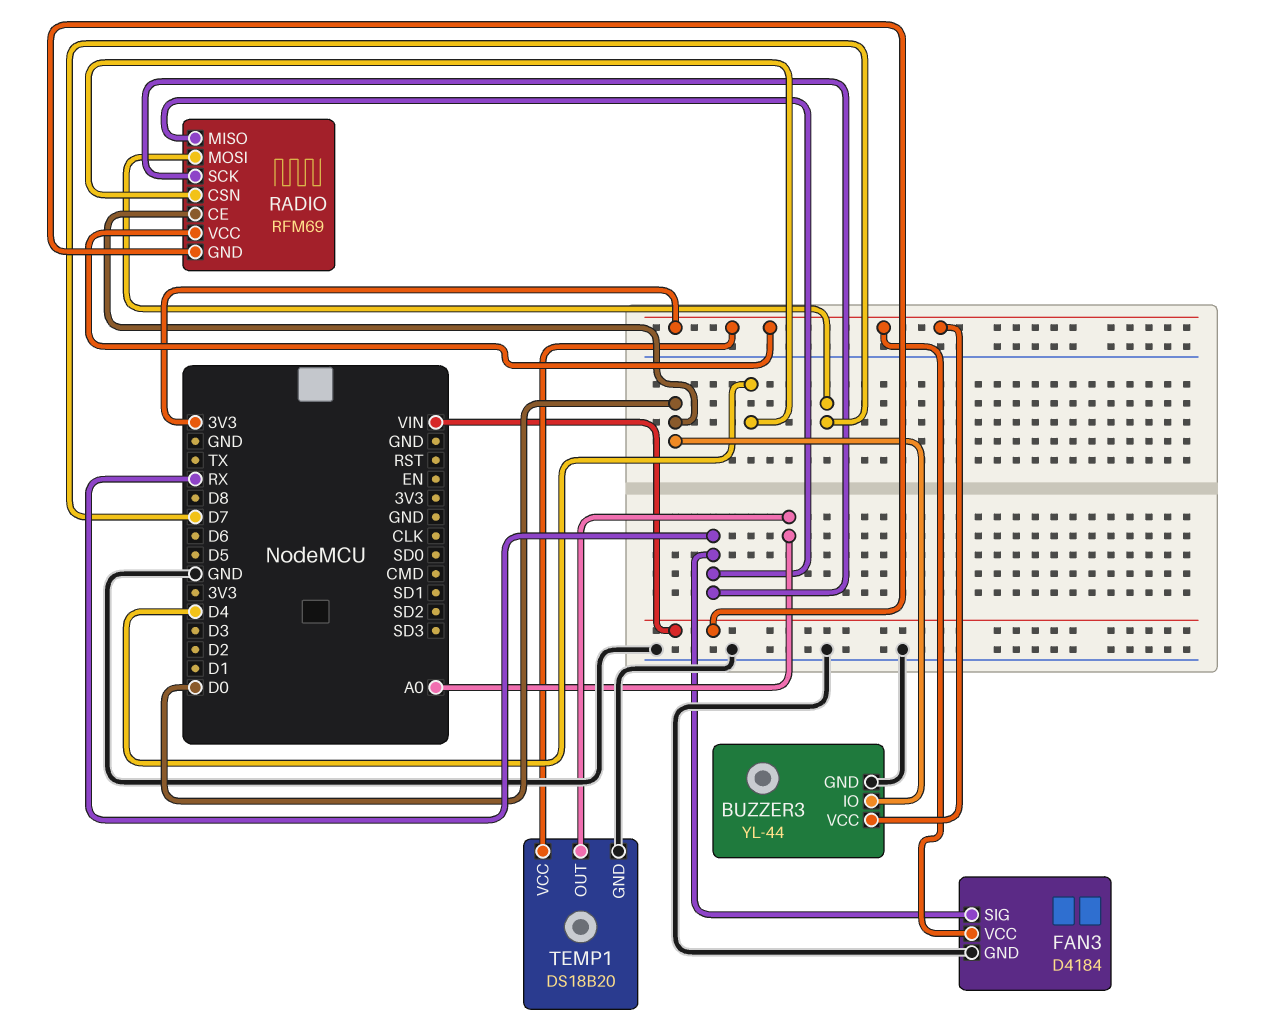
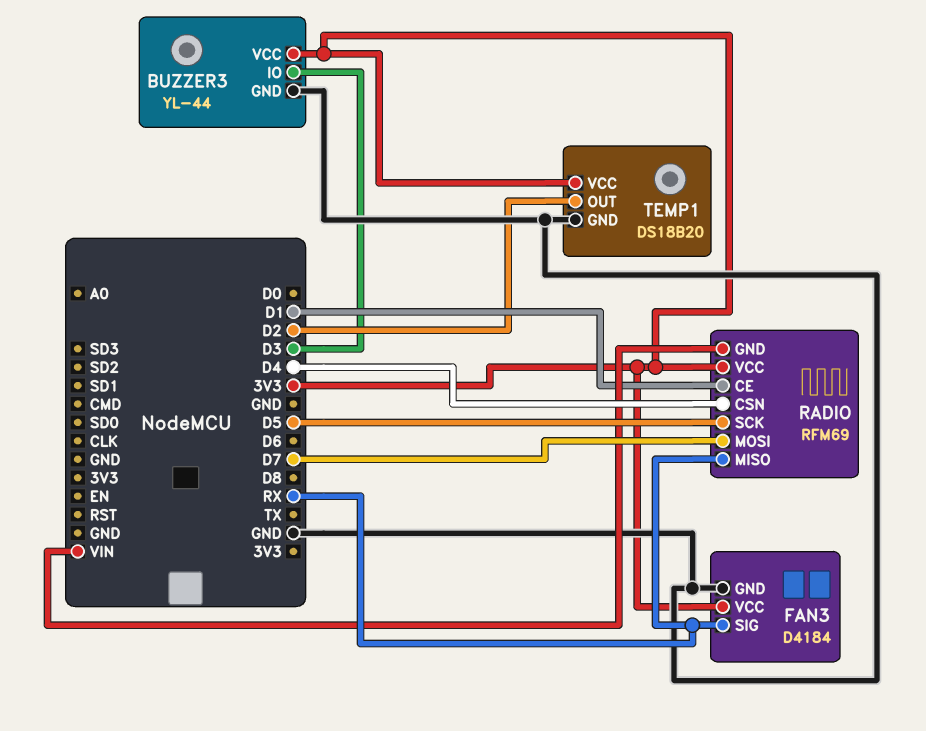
BUZZER3 pin IO: D0 -> D3
RADIO pin CE: D0 -> D1
RADIO pin SCK: RX -> D5
TEMP1 pin OUT: A0 -> D2

